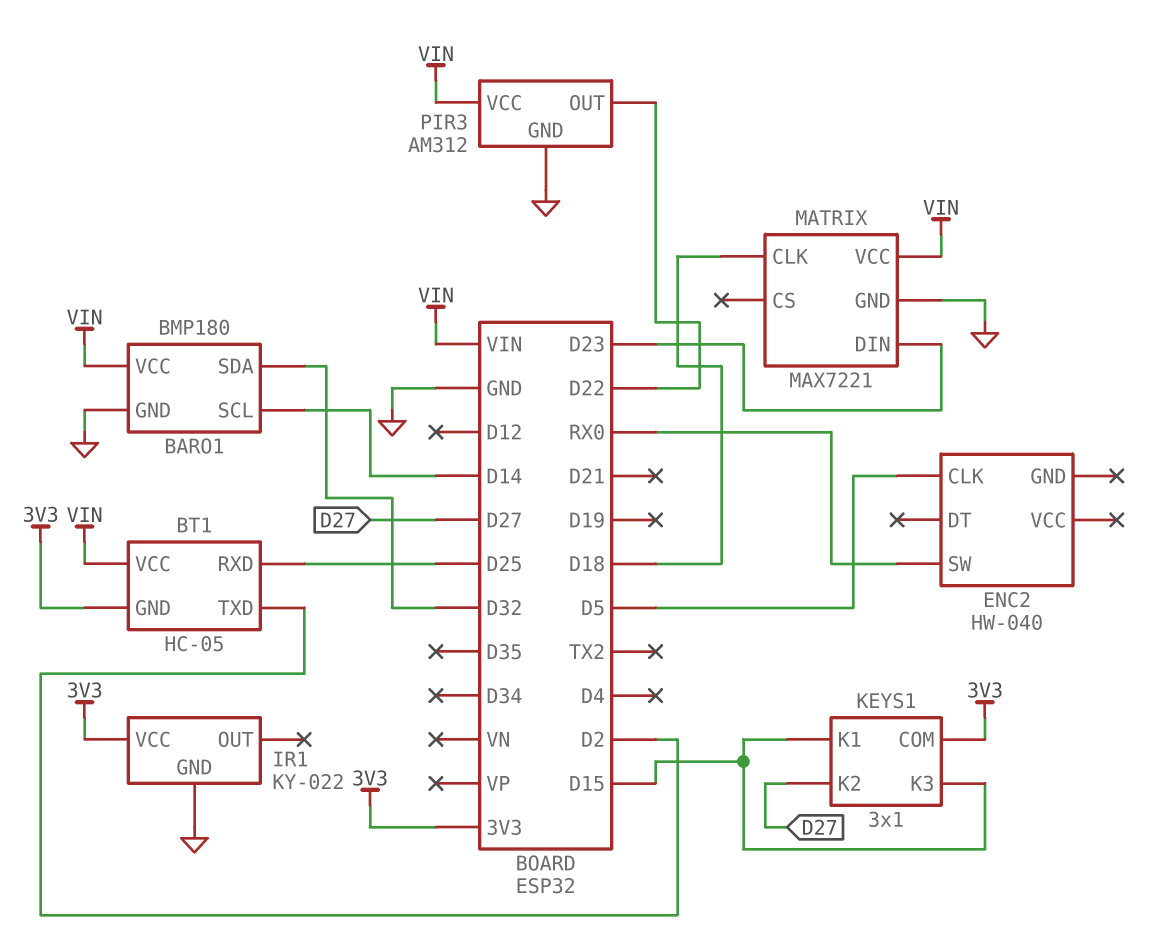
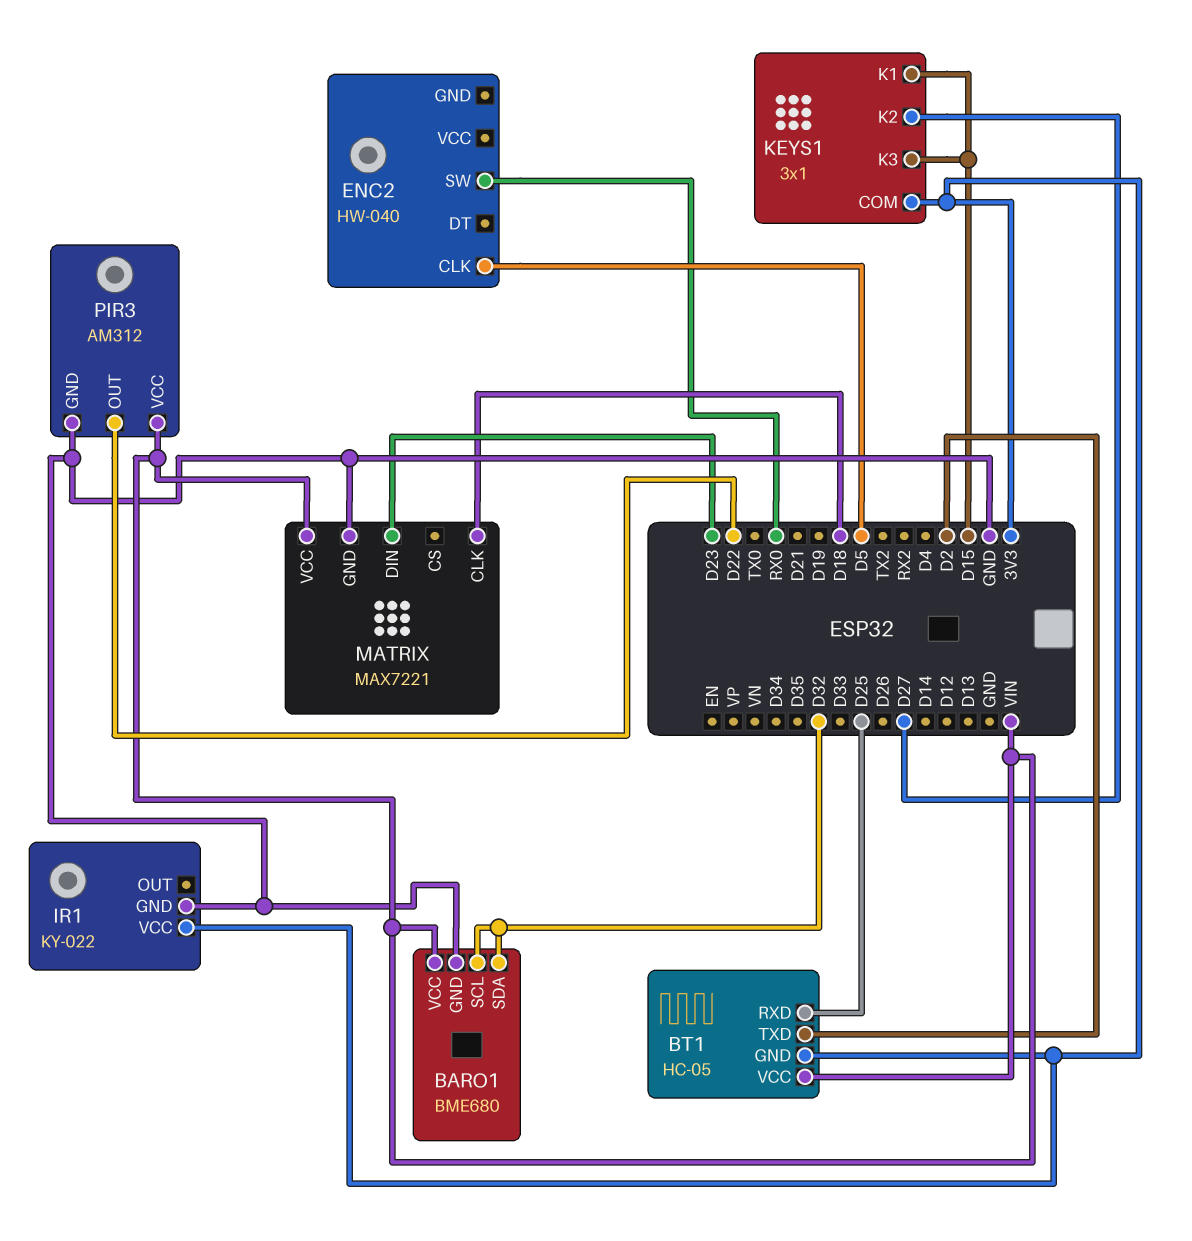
BARO1: BMP180 -> BME680
BARO1 pin SCL: D14 -> D32

